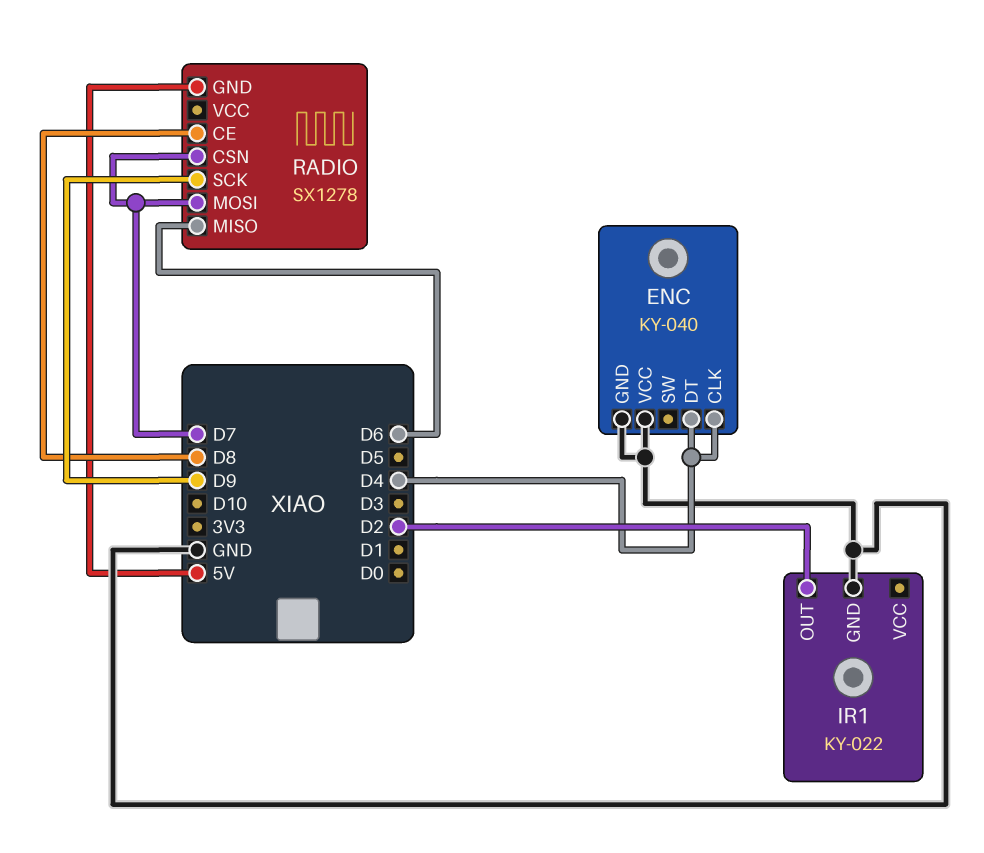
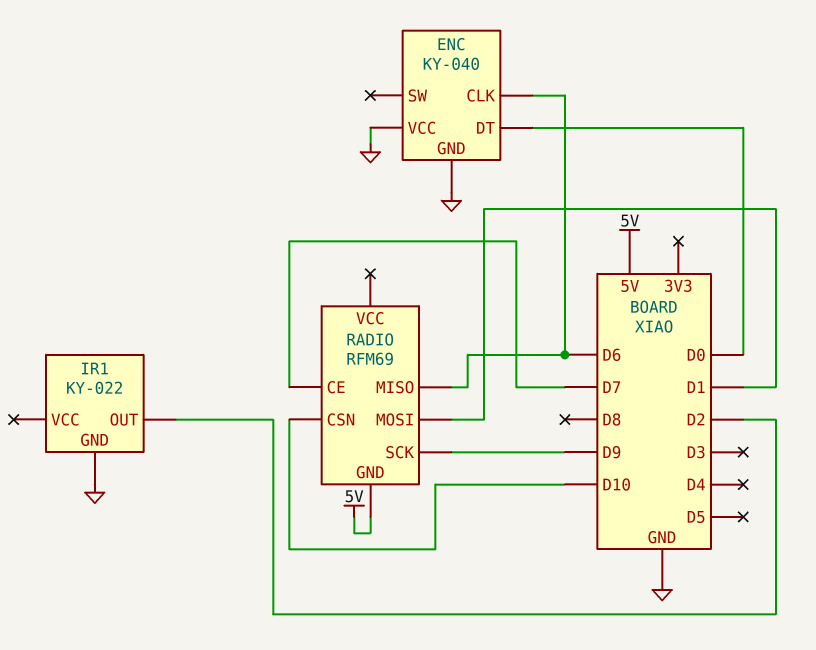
ENC pin CLK: D4 -> D6
ENC pin DT: D4 -> D0
RADIO: SX1278 -> RFM69
RADIO pin CE: D8 -> D7
RADIO pin CSN: D7 -> D10
RADIO pin MOSI: D7 -> D1

